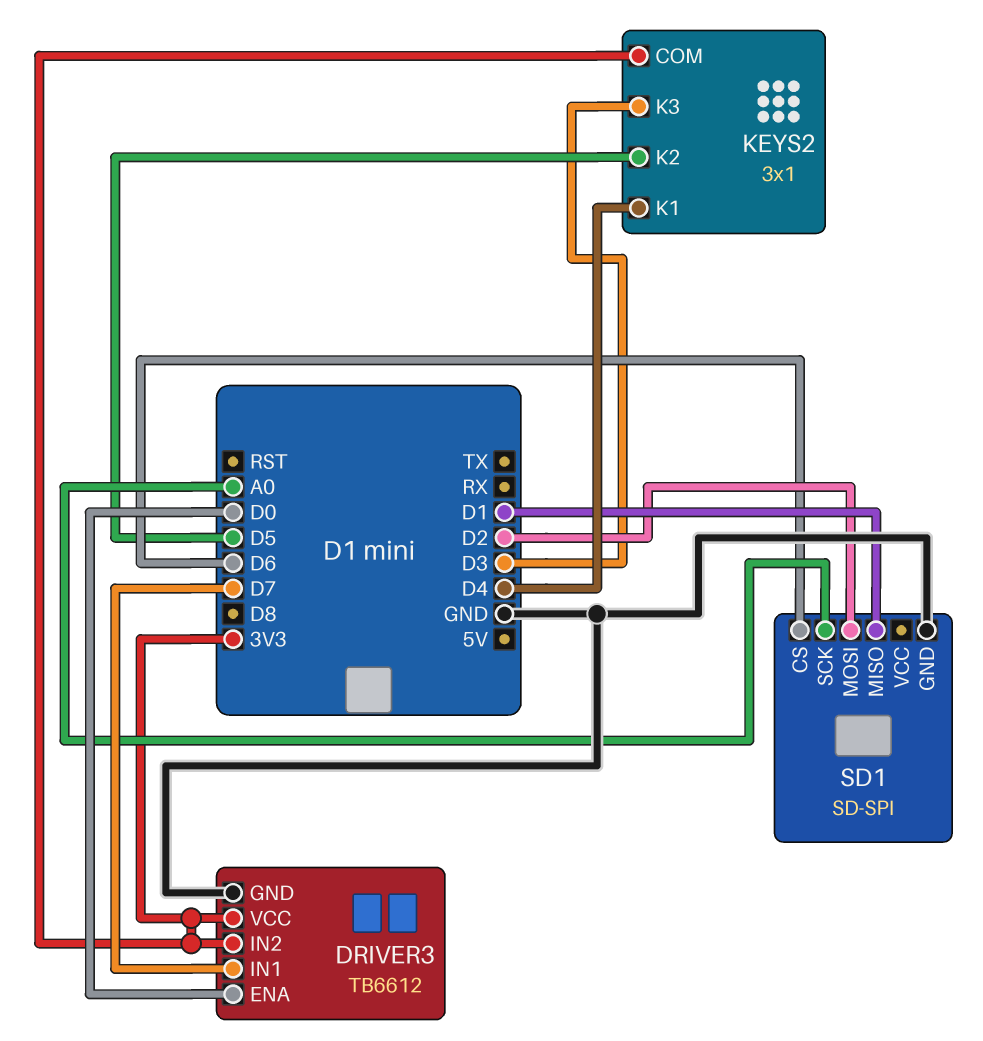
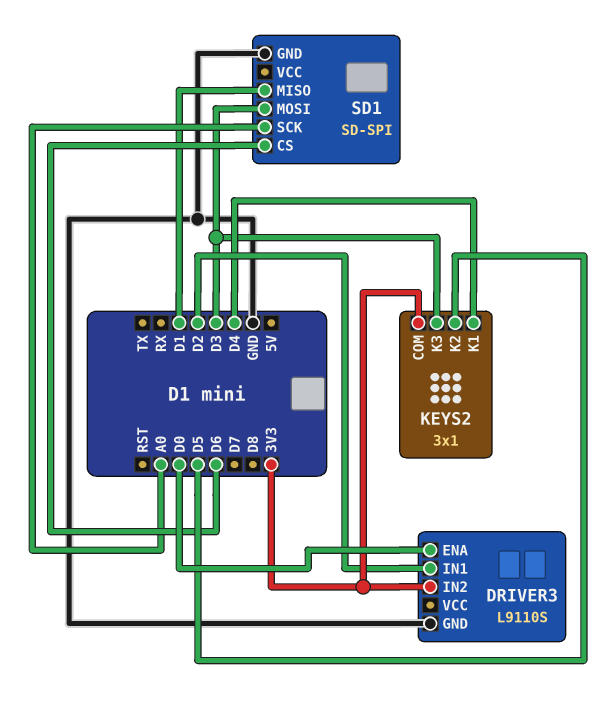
DRIVER3: TB6612 -> L9110S
DRIVER3 pin IN1: D7 -> D2
DRIVER3 pin VCC: 3V3 -> none
SD1 pin MOSI: D2 -> D3

